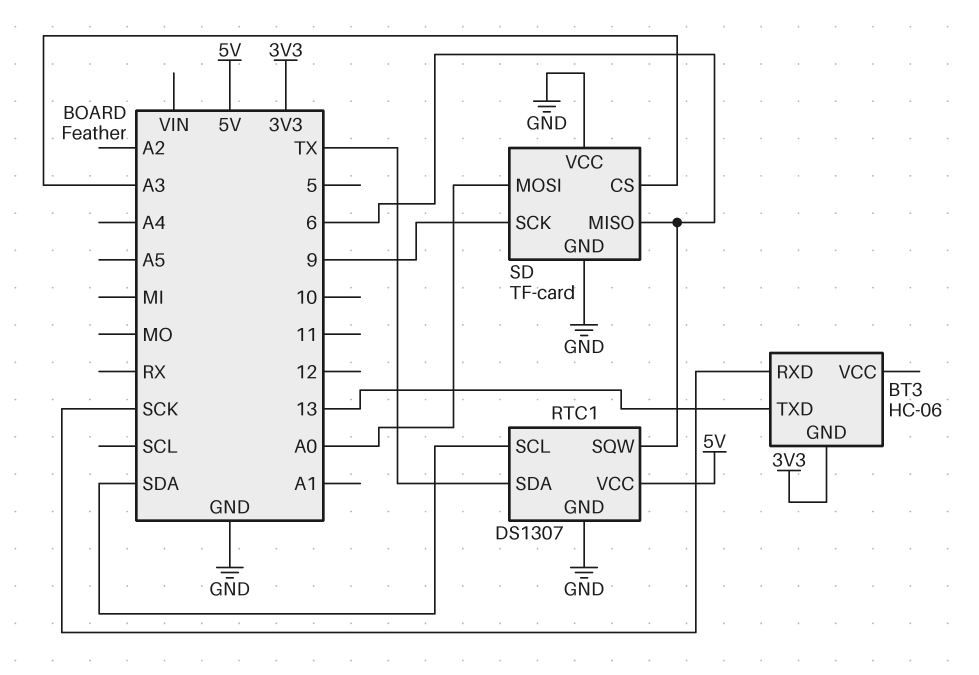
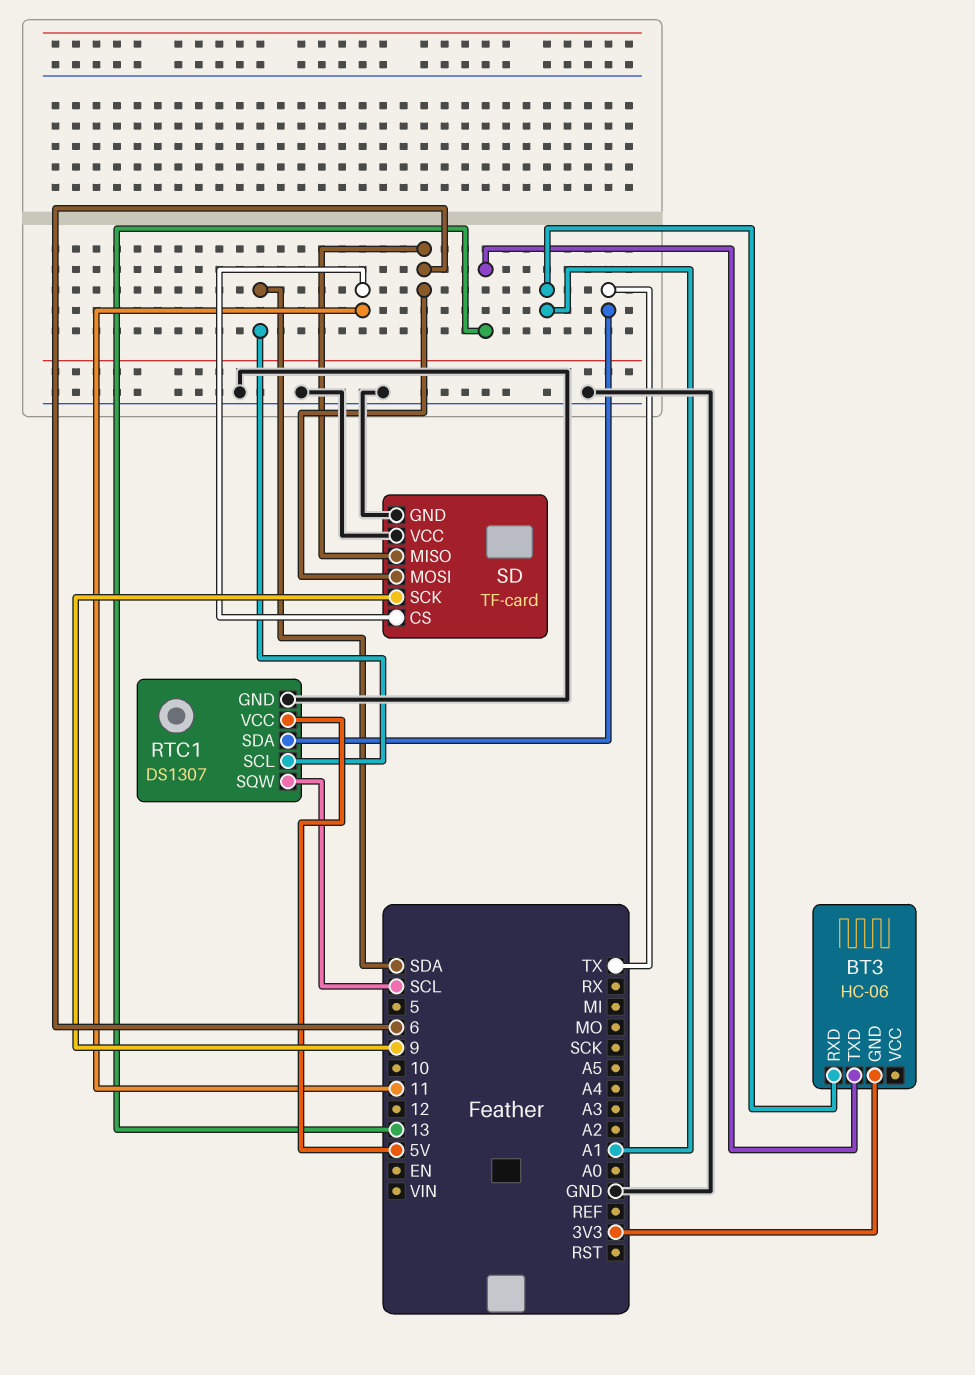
BT3 pin RXD: SCK -> A1
RTC1 pin SQW: 6 -> SCL
SD pin CS: A3 -> 11
SD pin MOSI: A0 -> 6

